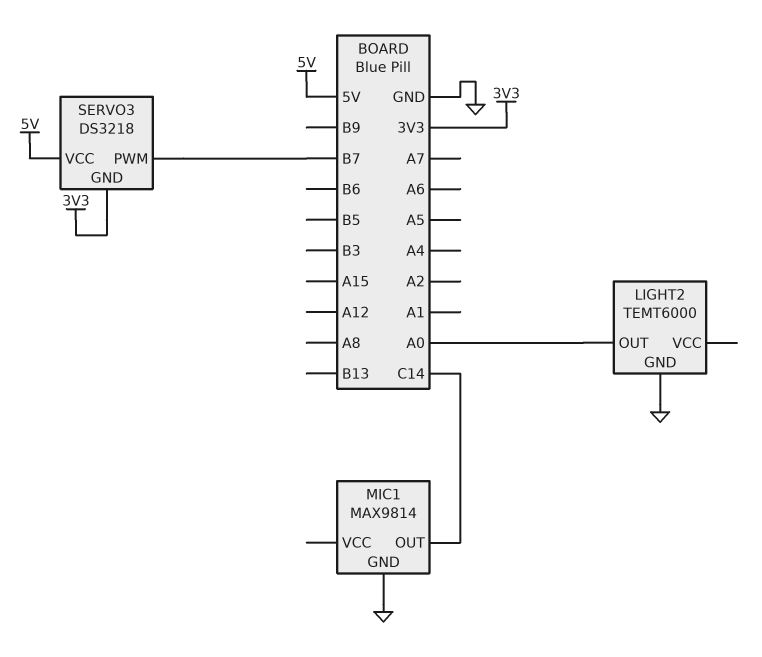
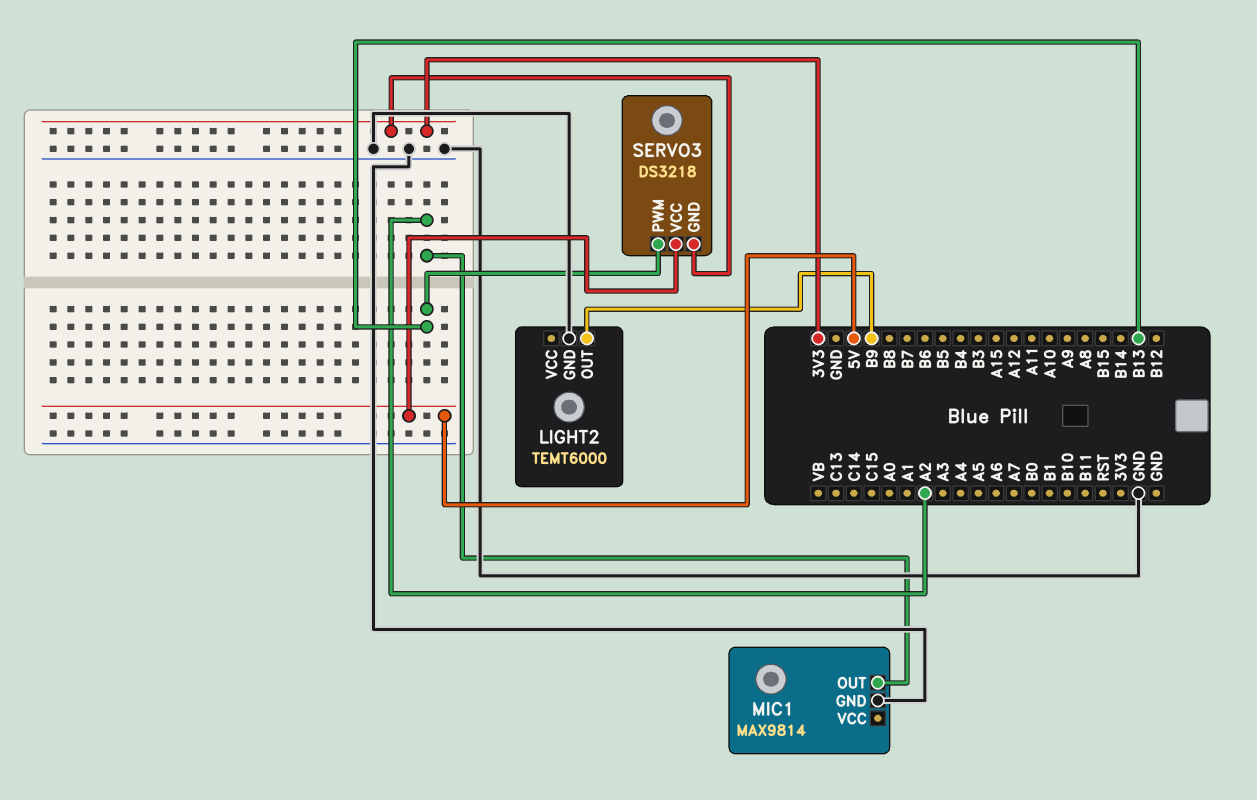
LIGHT2 pin OUT: A0 -> B9
MIC1 pin OUT: C14 -> A2
SERVO3 pin PWM: B7 -> B13

